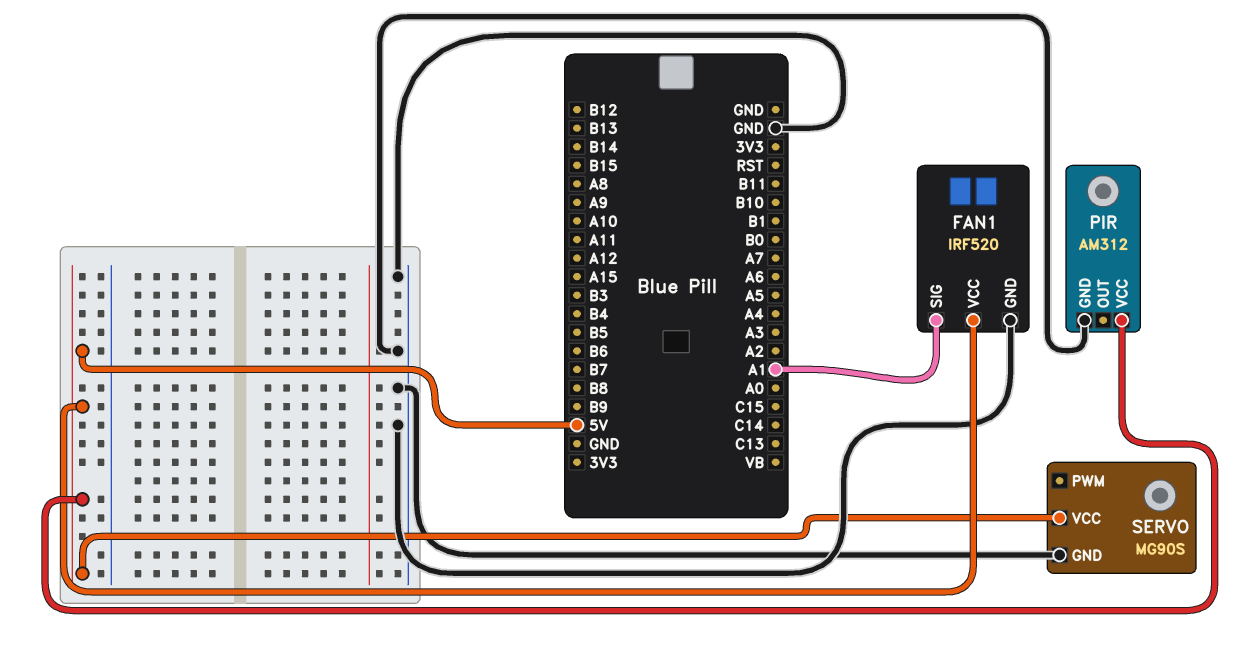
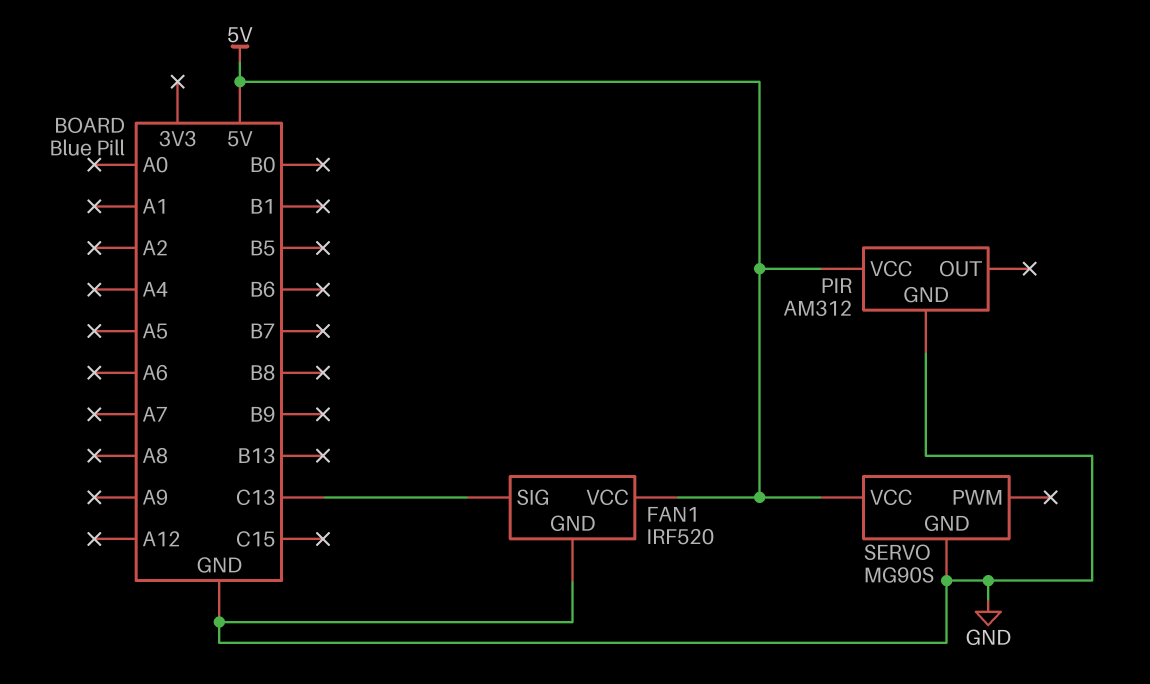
FAN1 pin SIG: A1 -> C13

